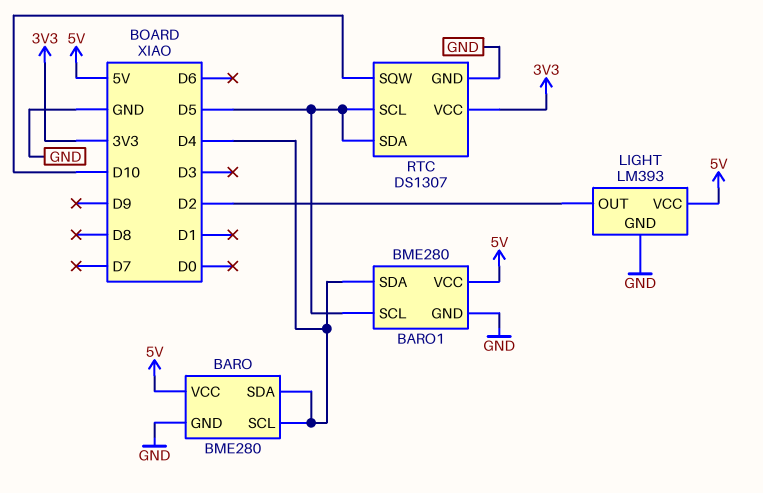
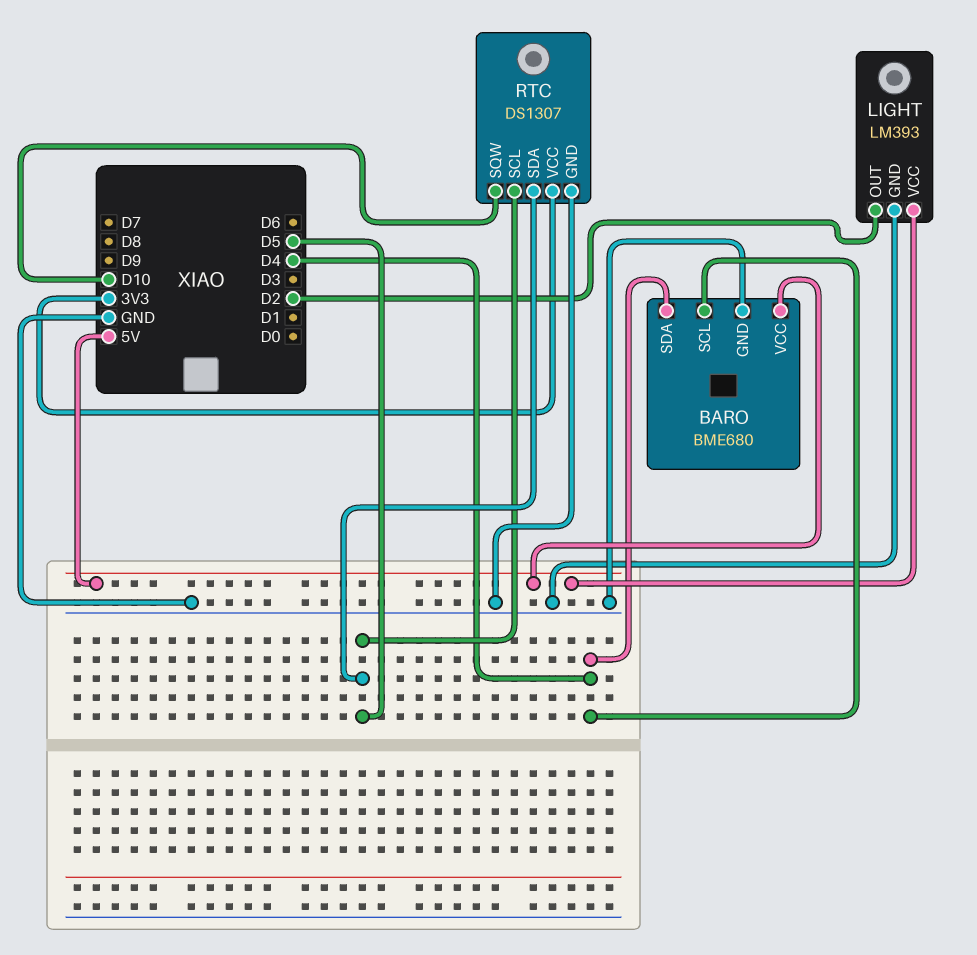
BARO: BME280 -> BME680
BARO1: BME280 -> none
BARO1 pin GND: GND -> none
BARO1 pin SCL: D5 -> none
BARO1 pin SDA: D4 -> none
BARO1 pin VCC: 5V -> none

